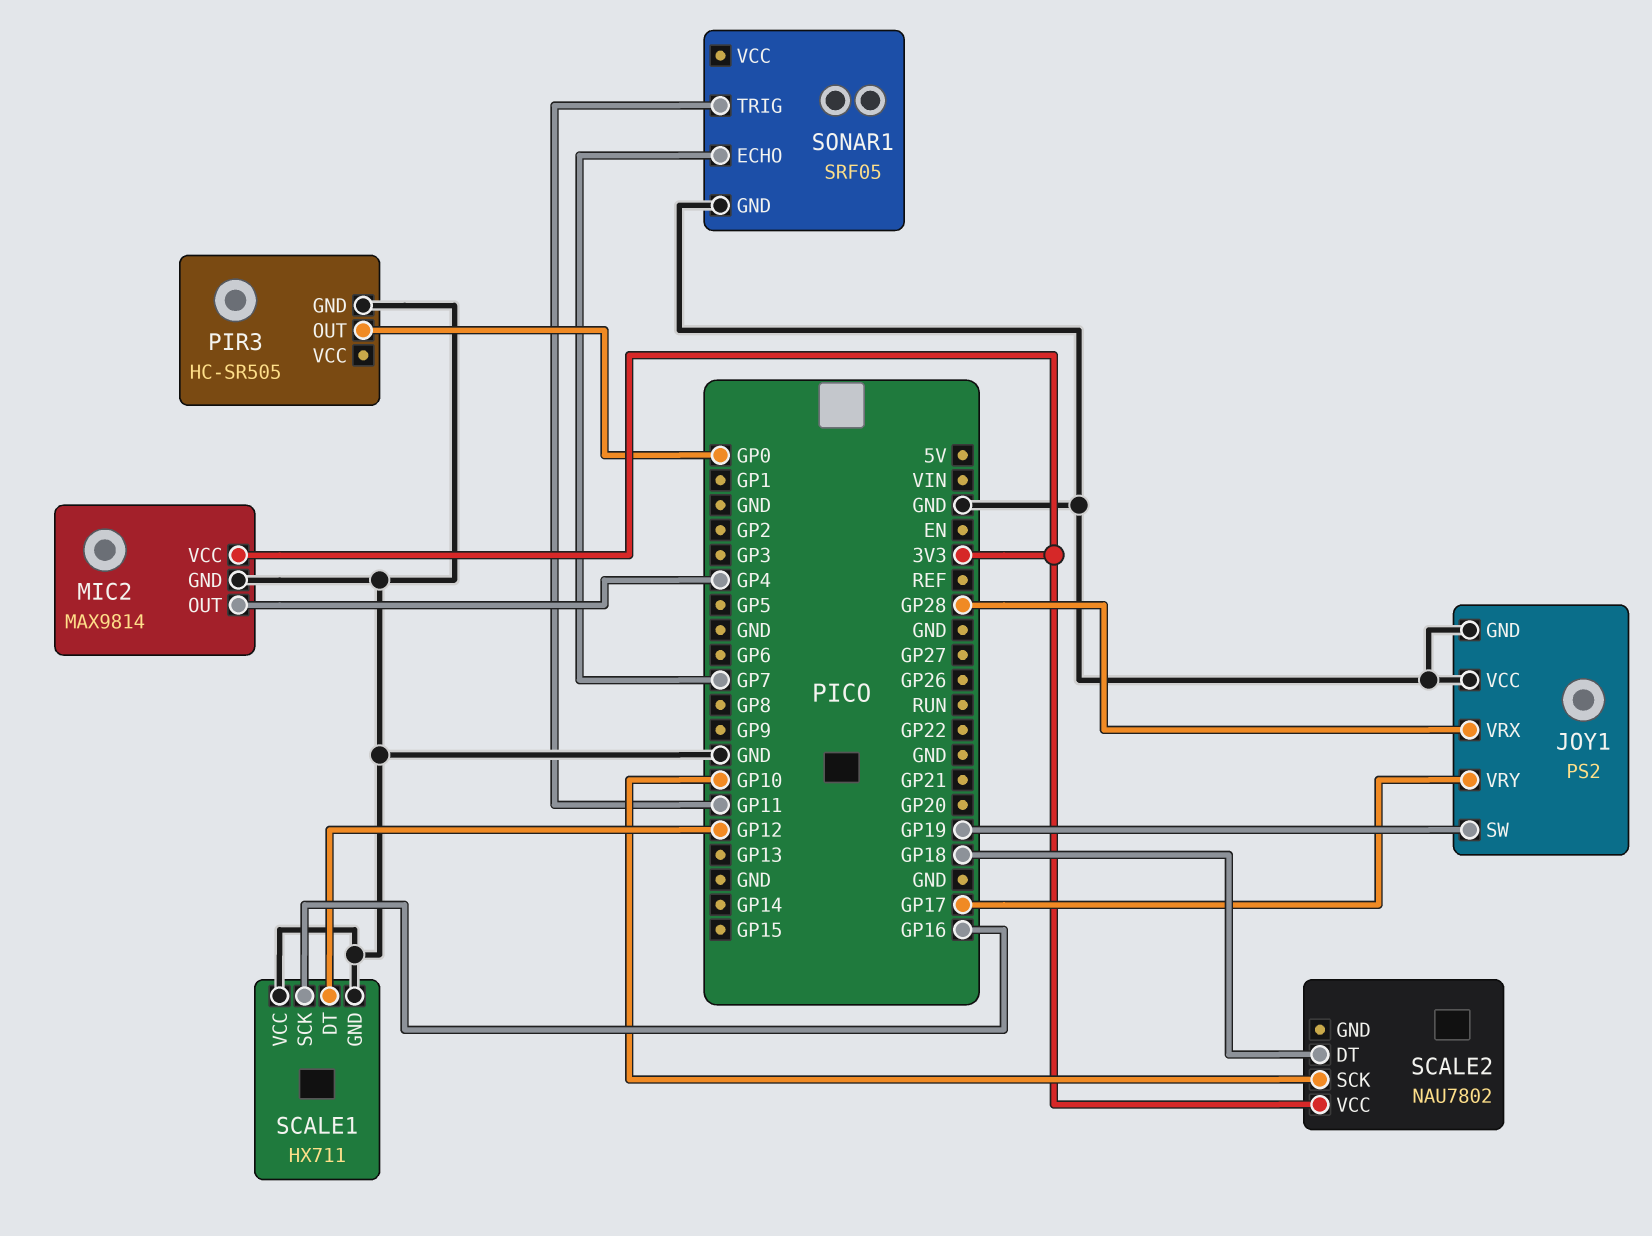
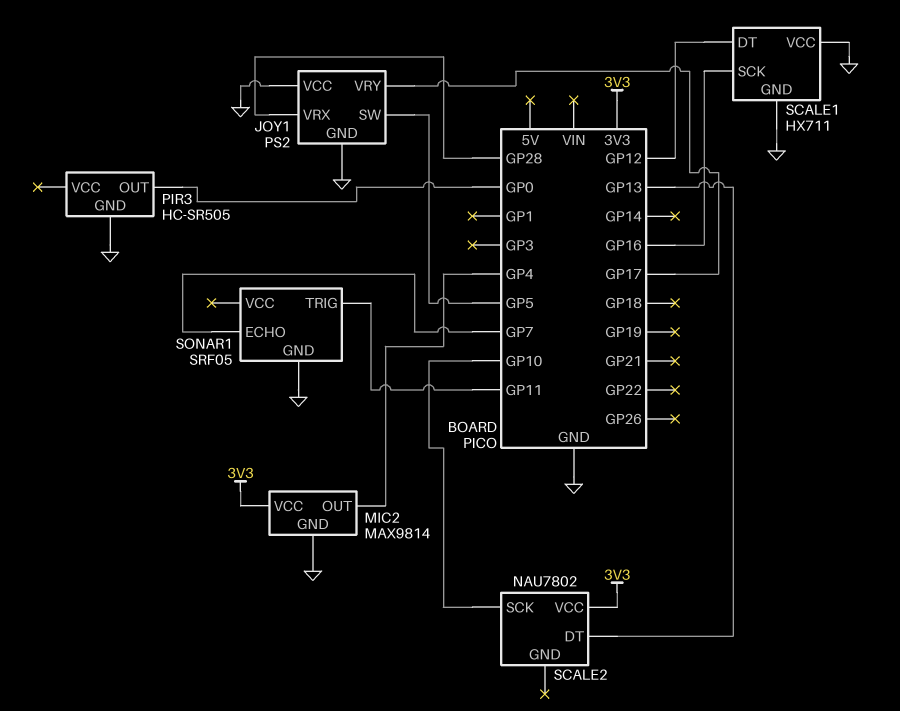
JOY1 pin SW: GP19 -> GP5
SCALE2 pin DT: GP18 -> GP13

